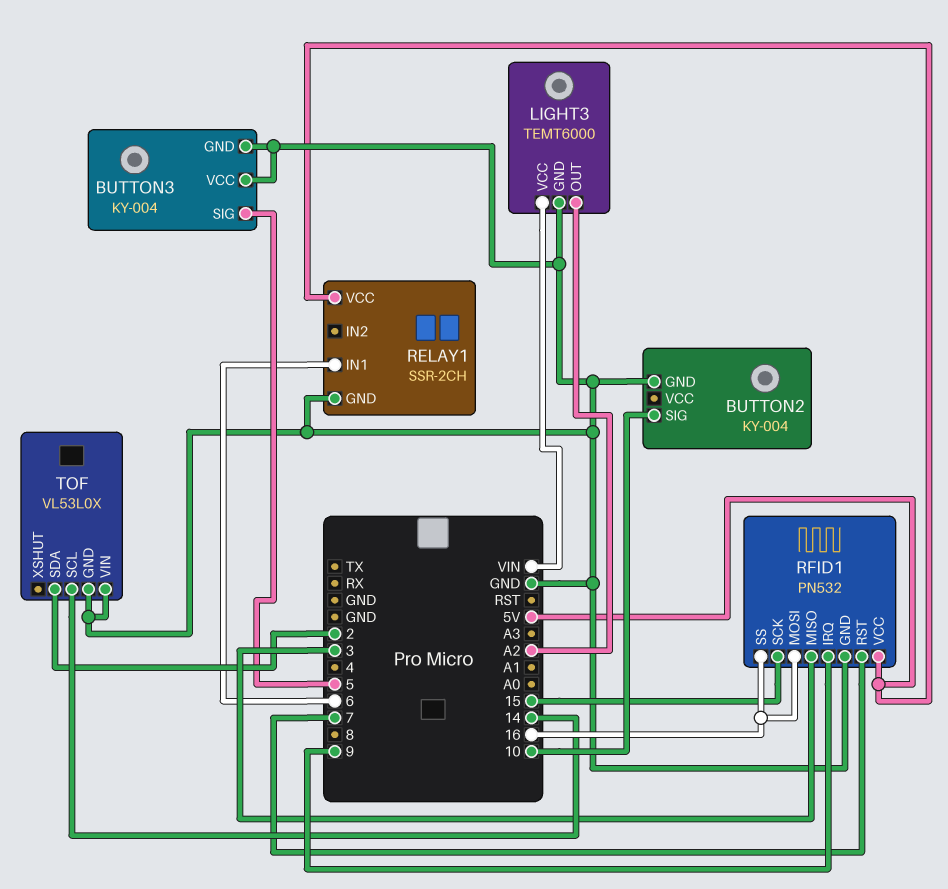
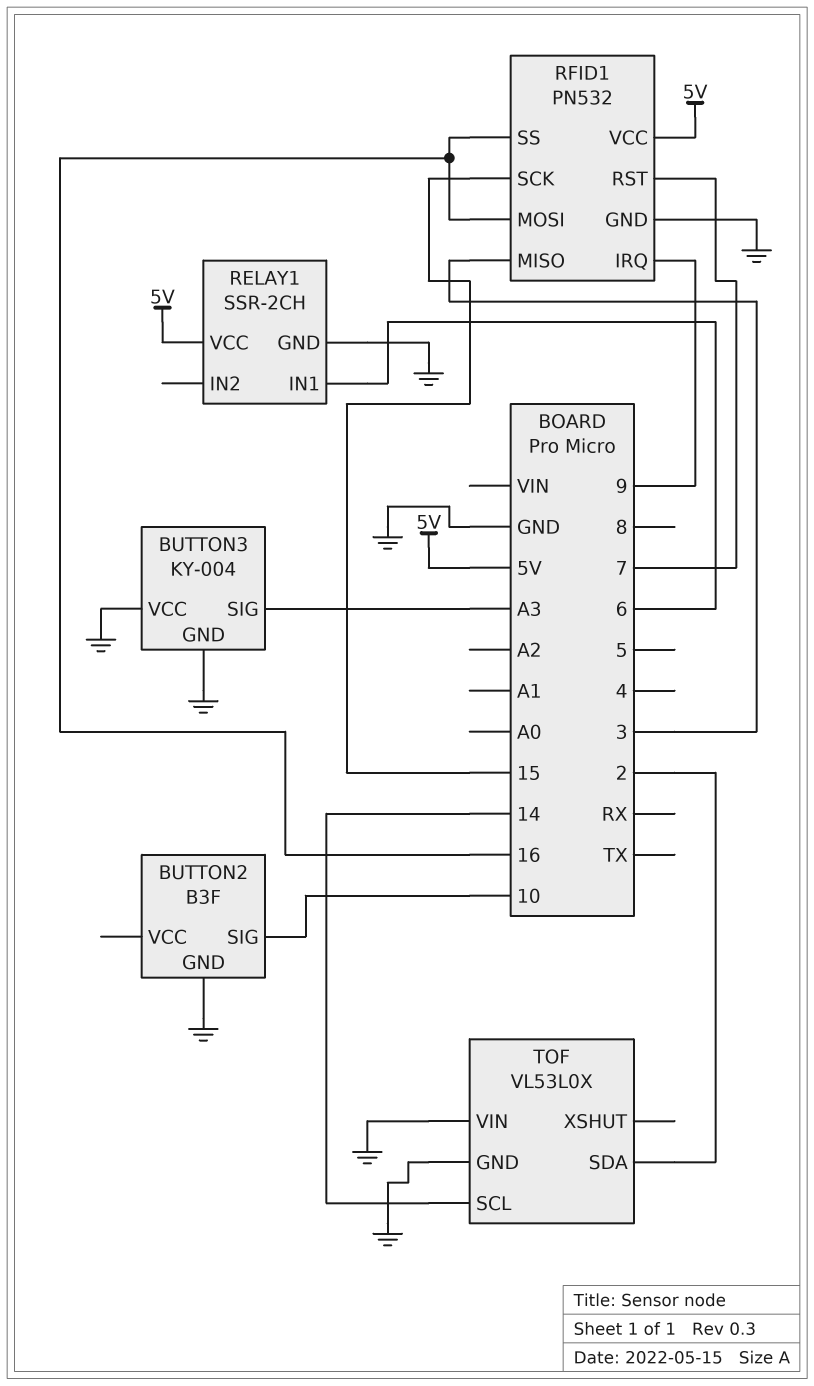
BUTTON2: KY-004 -> B3F
BUTTON3 pin SIG: 5 -> A3
LIGHT3: TEMT6000 -> none
LIGHT3 pin GND: GND -> none
LIGHT3 pin OUT: A2 -> none
LIGHT3 pin VCC: VIN -> none

